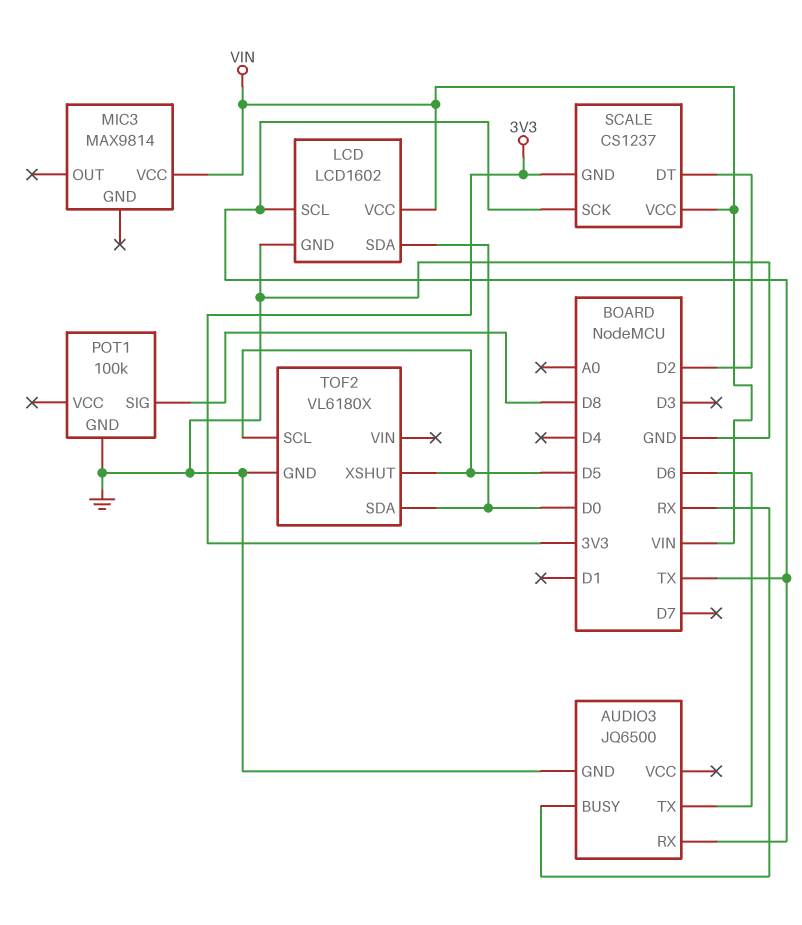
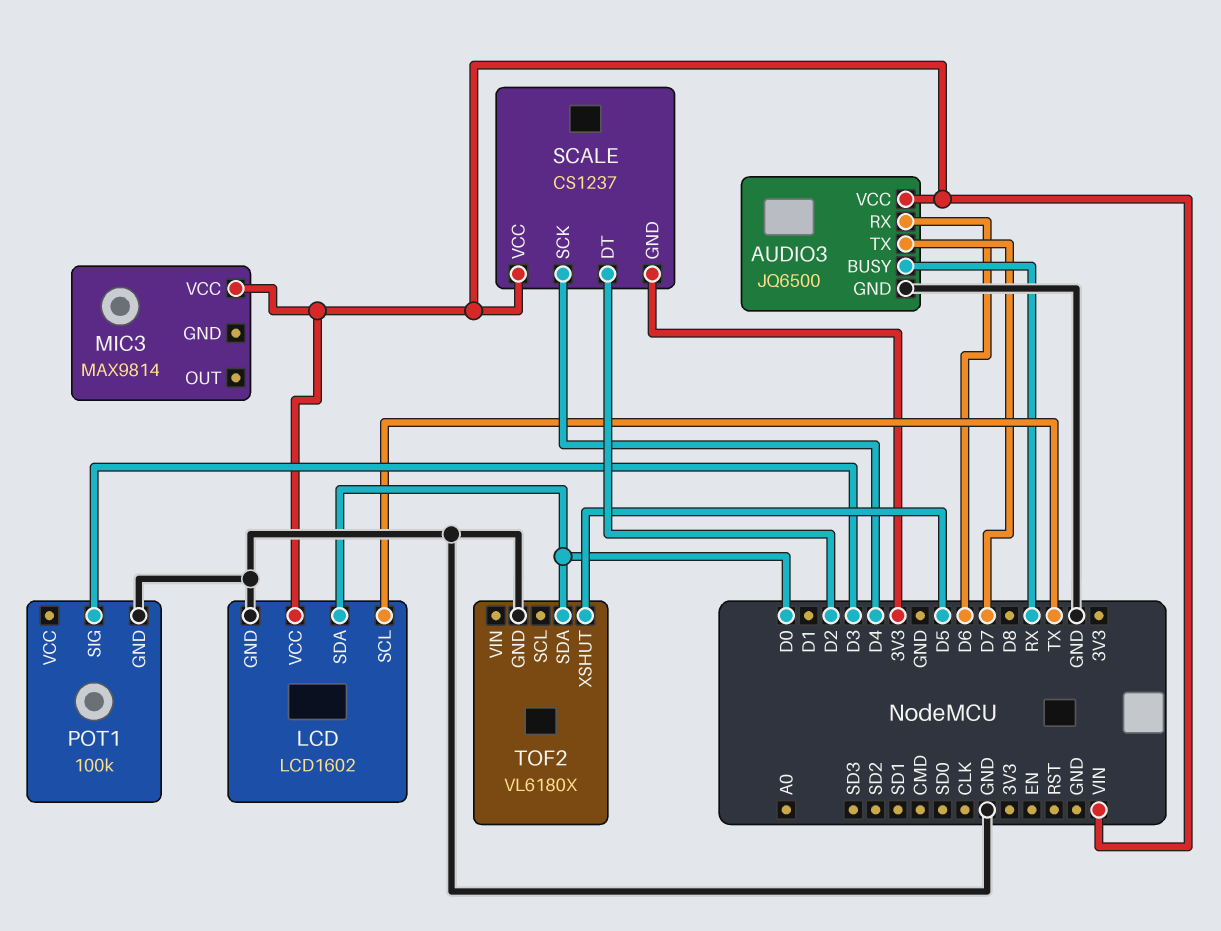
AUDIO3 pin RX: TX -> D6
AUDIO3 pin TX: D6 -> D7
AUDIO3 pin VCC: none -> VIN
POT1 pin SIG: D8 -> D3
SCALE pin SCK: TX -> D4
TOF2 pin SCL: D5 -> none

